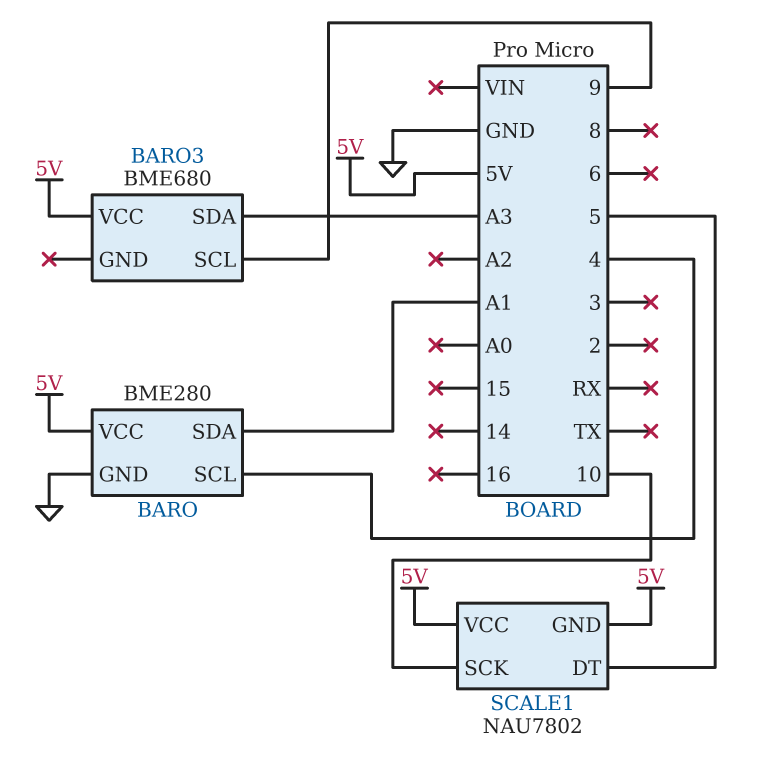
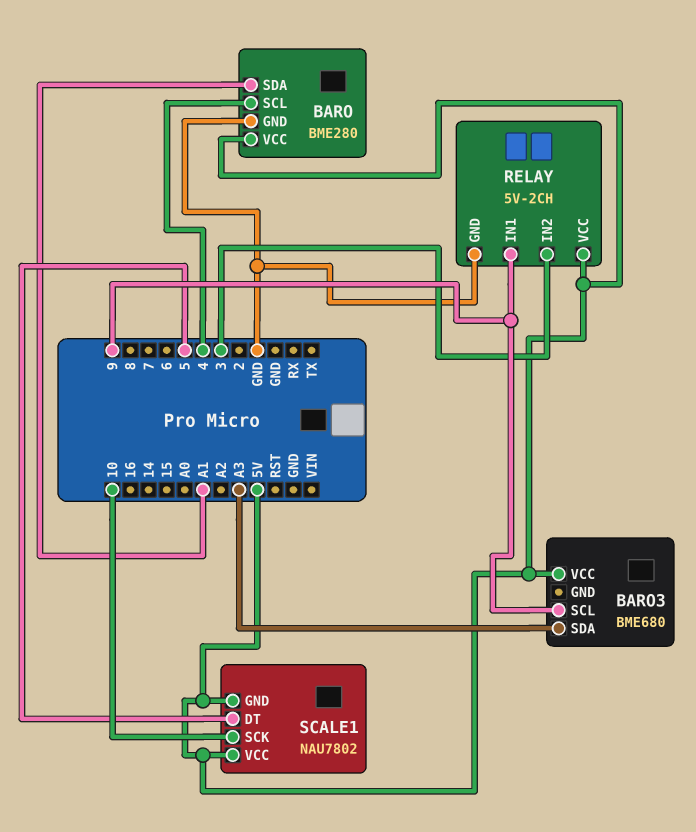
RELAY: none -> 5V-2CH
RELAY pin GND: none -> GND
RELAY pin IN1: none -> 9
RELAY pin IN2: none -> 3
RELAY pin VCC: none -> 5V

